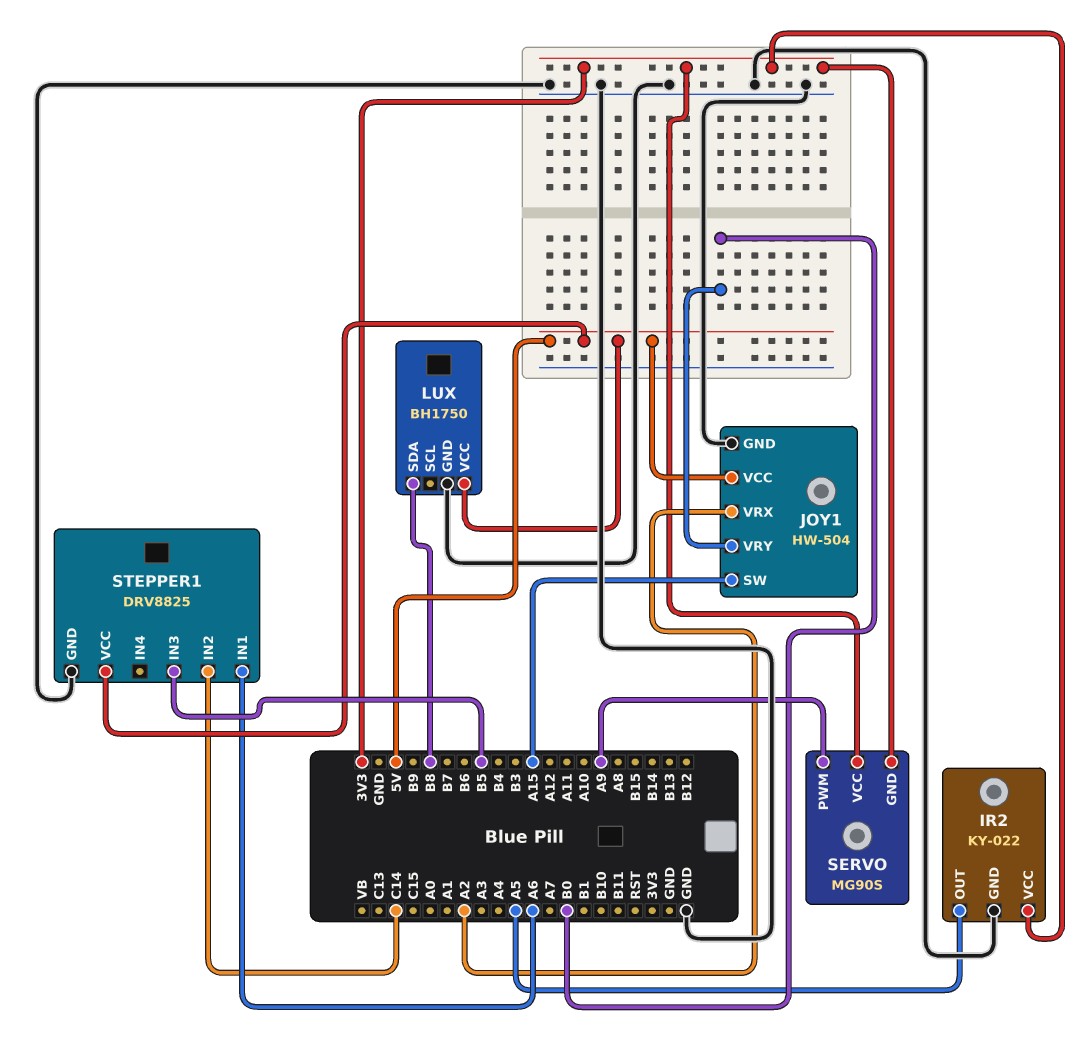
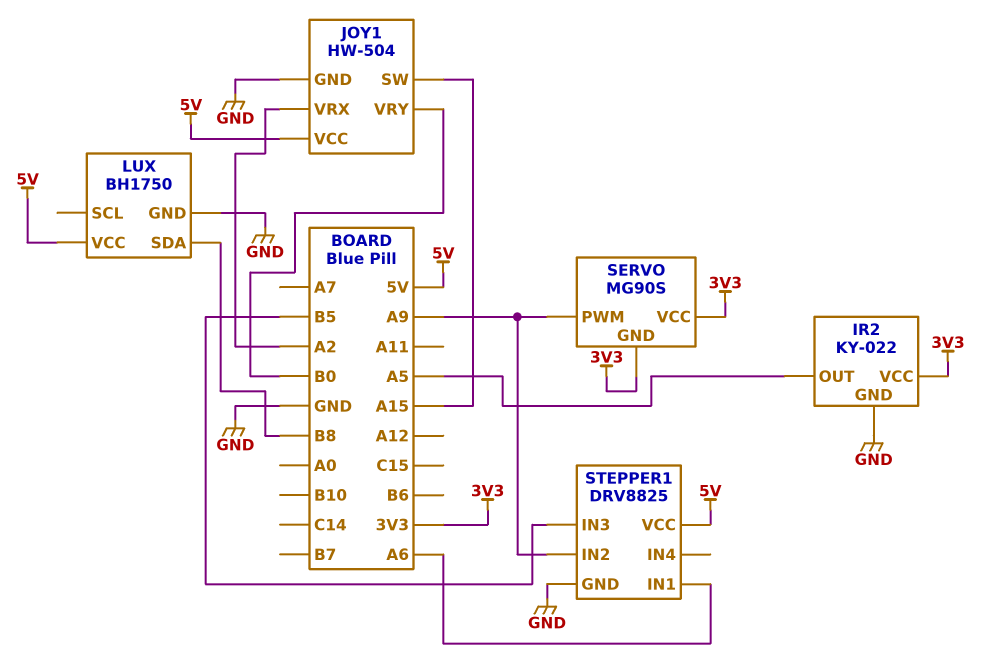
STEPPER1 pin IN2: C14 -> A9

